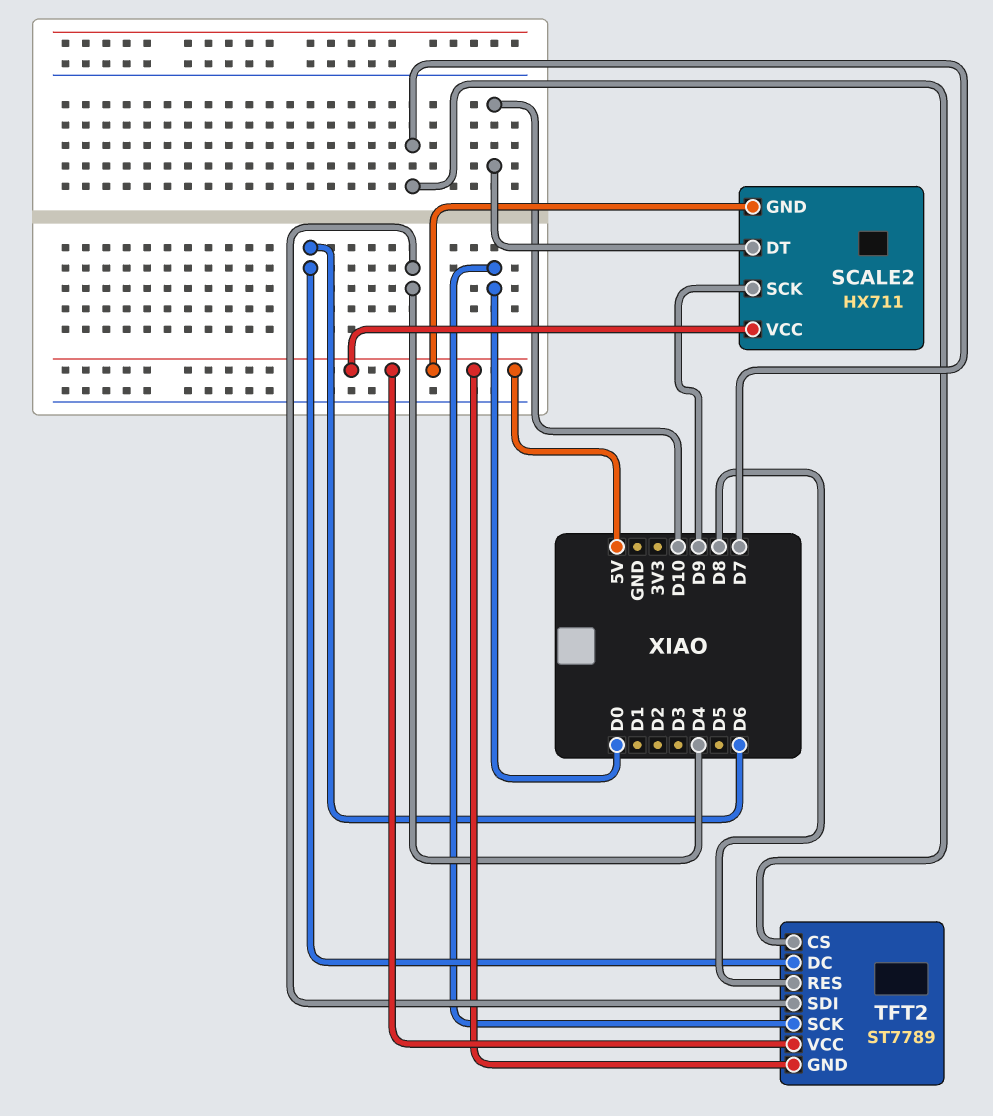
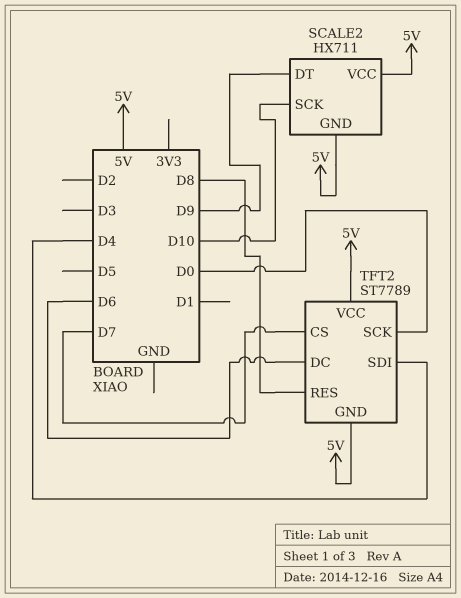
SCALE2 pin DT: D10 -> D9
SCALE2 pin SCK: D9 -> D10

